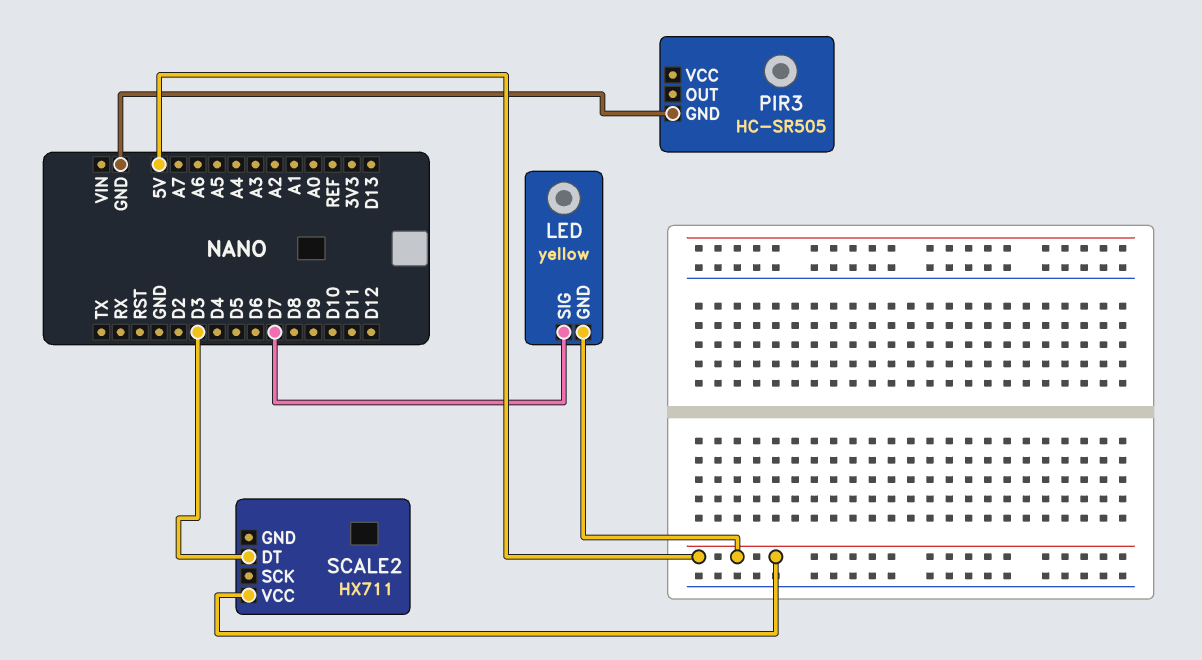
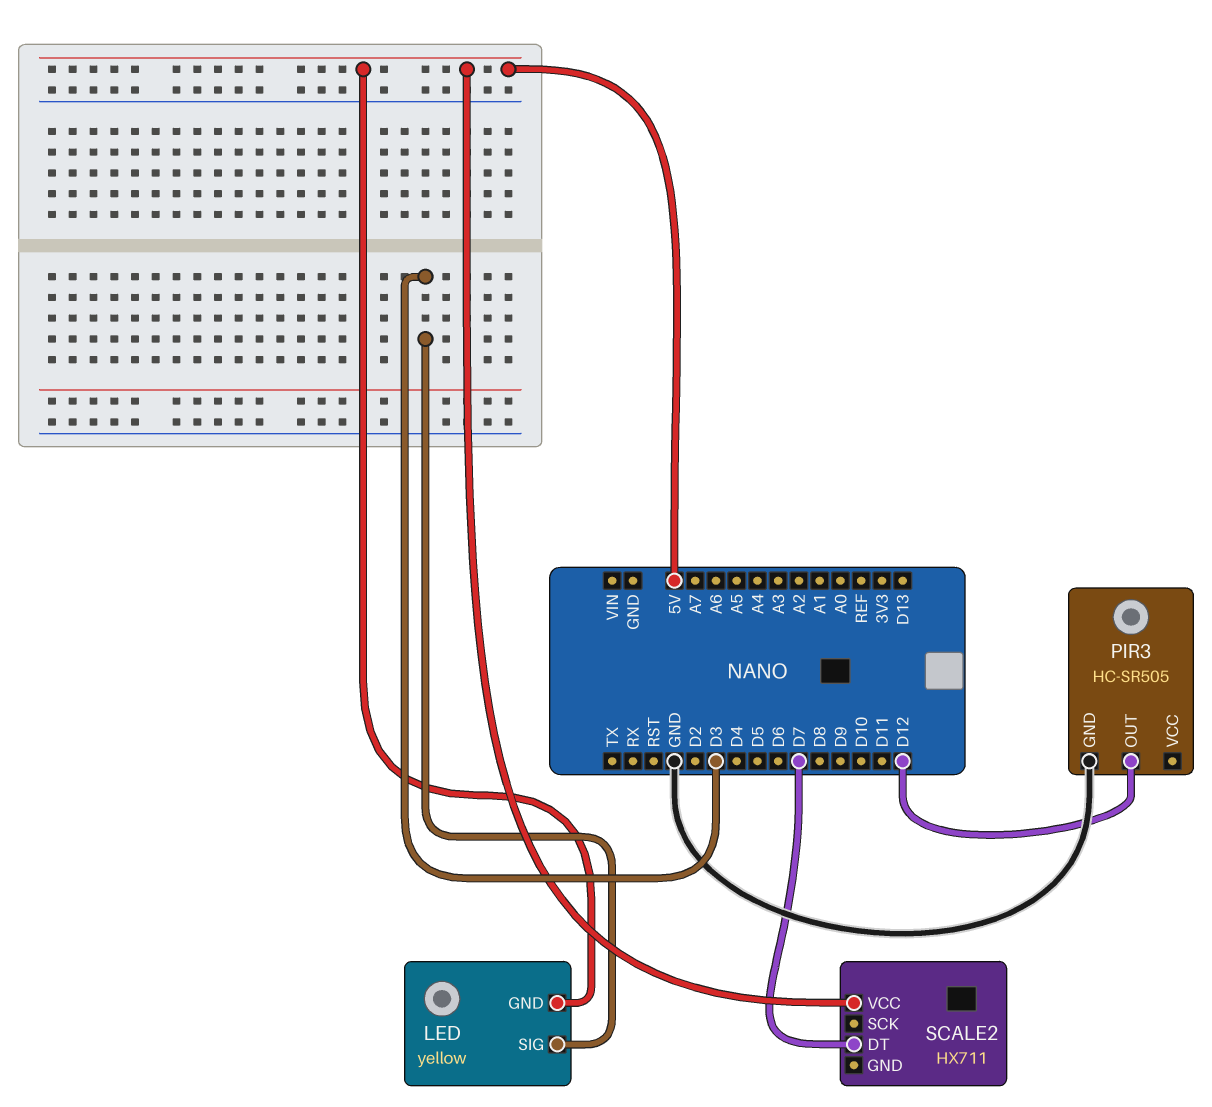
LED pin SIG: D7 -> D3
PIR3 pin OUT: none -> D12
SCALE2 pin DT: D3 -> D7

